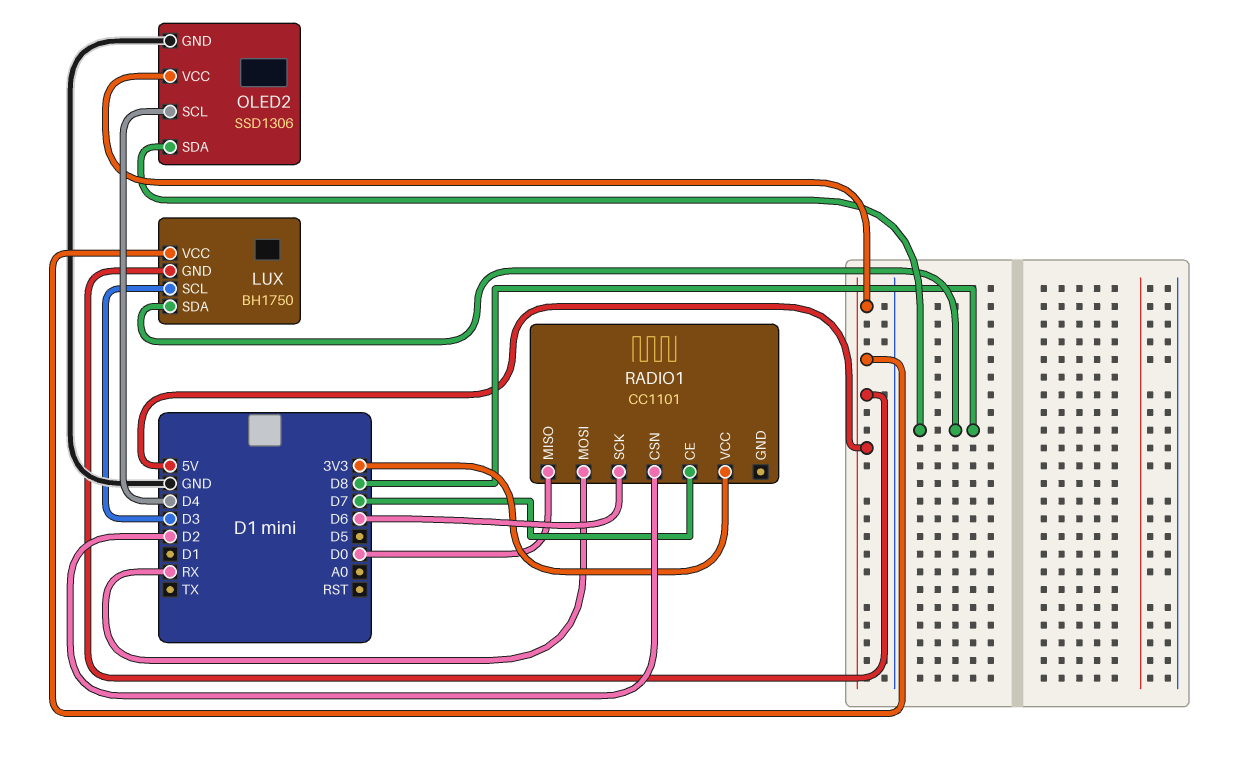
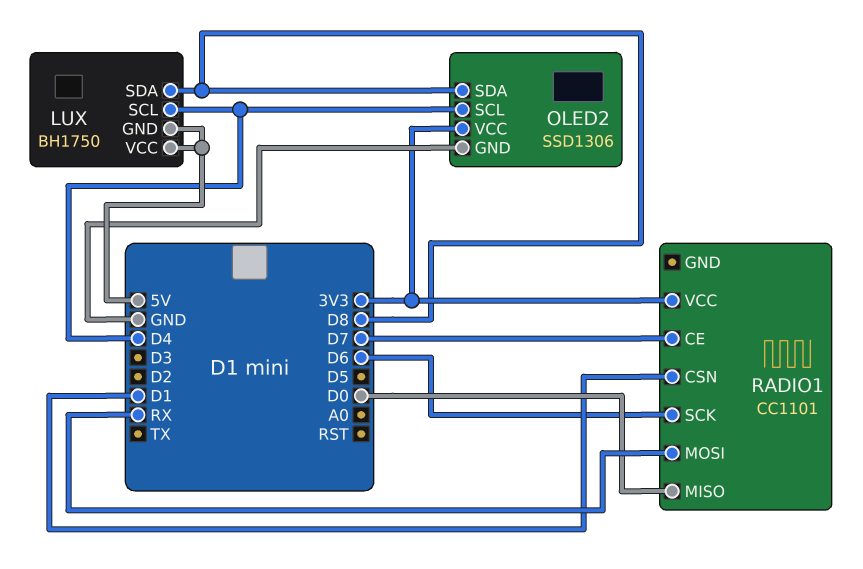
LUX pin SCL: D3 -> D4
OLED2 pin VCC: 5V -> 3V3
RADIO1 pin CSN: D2 -> D1

